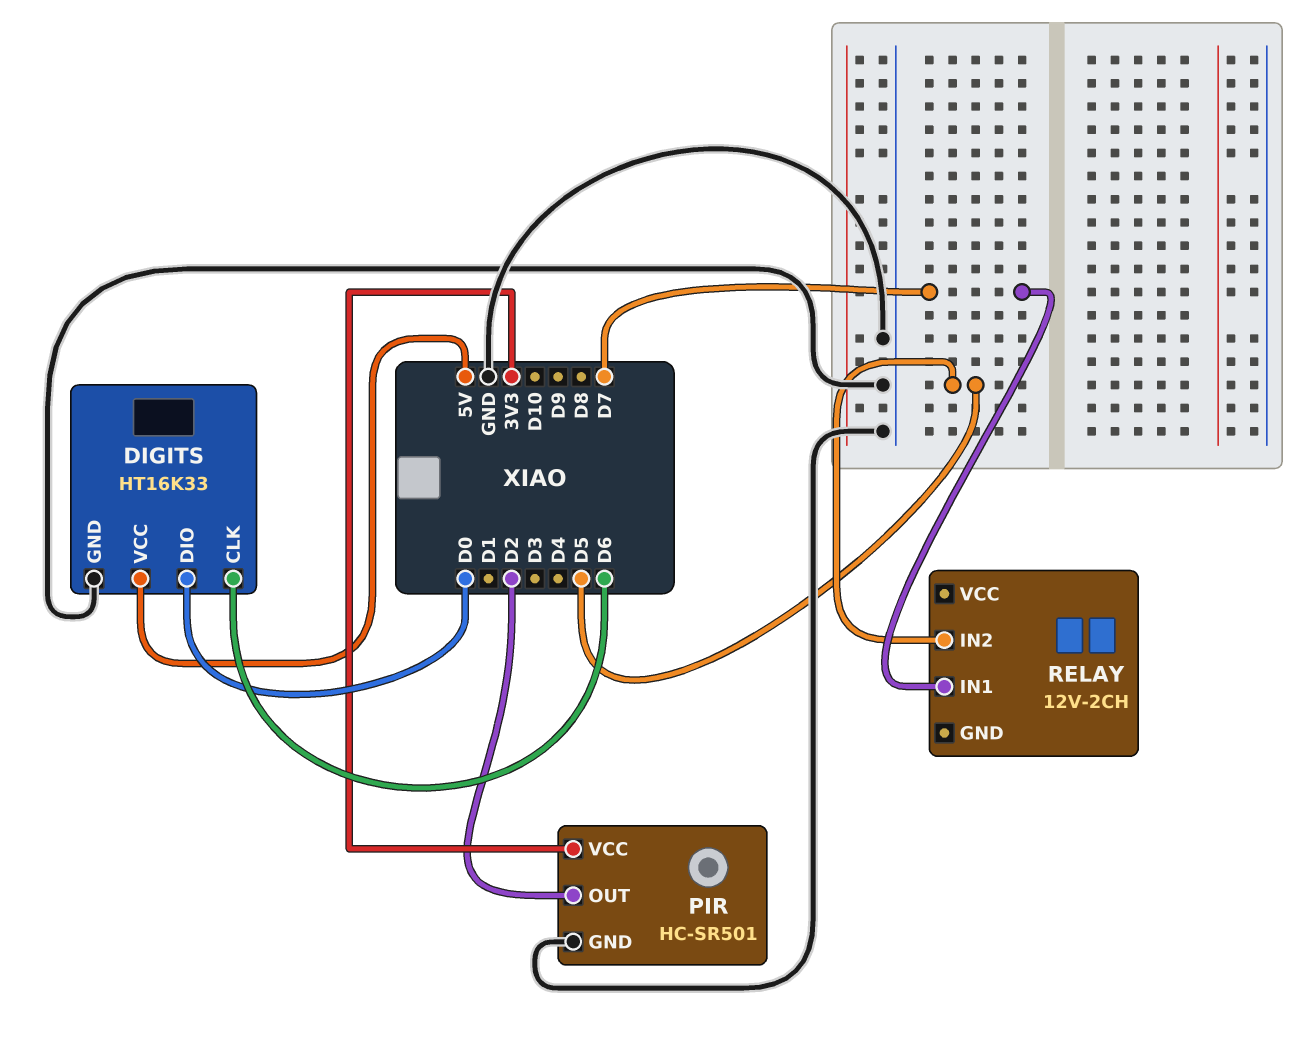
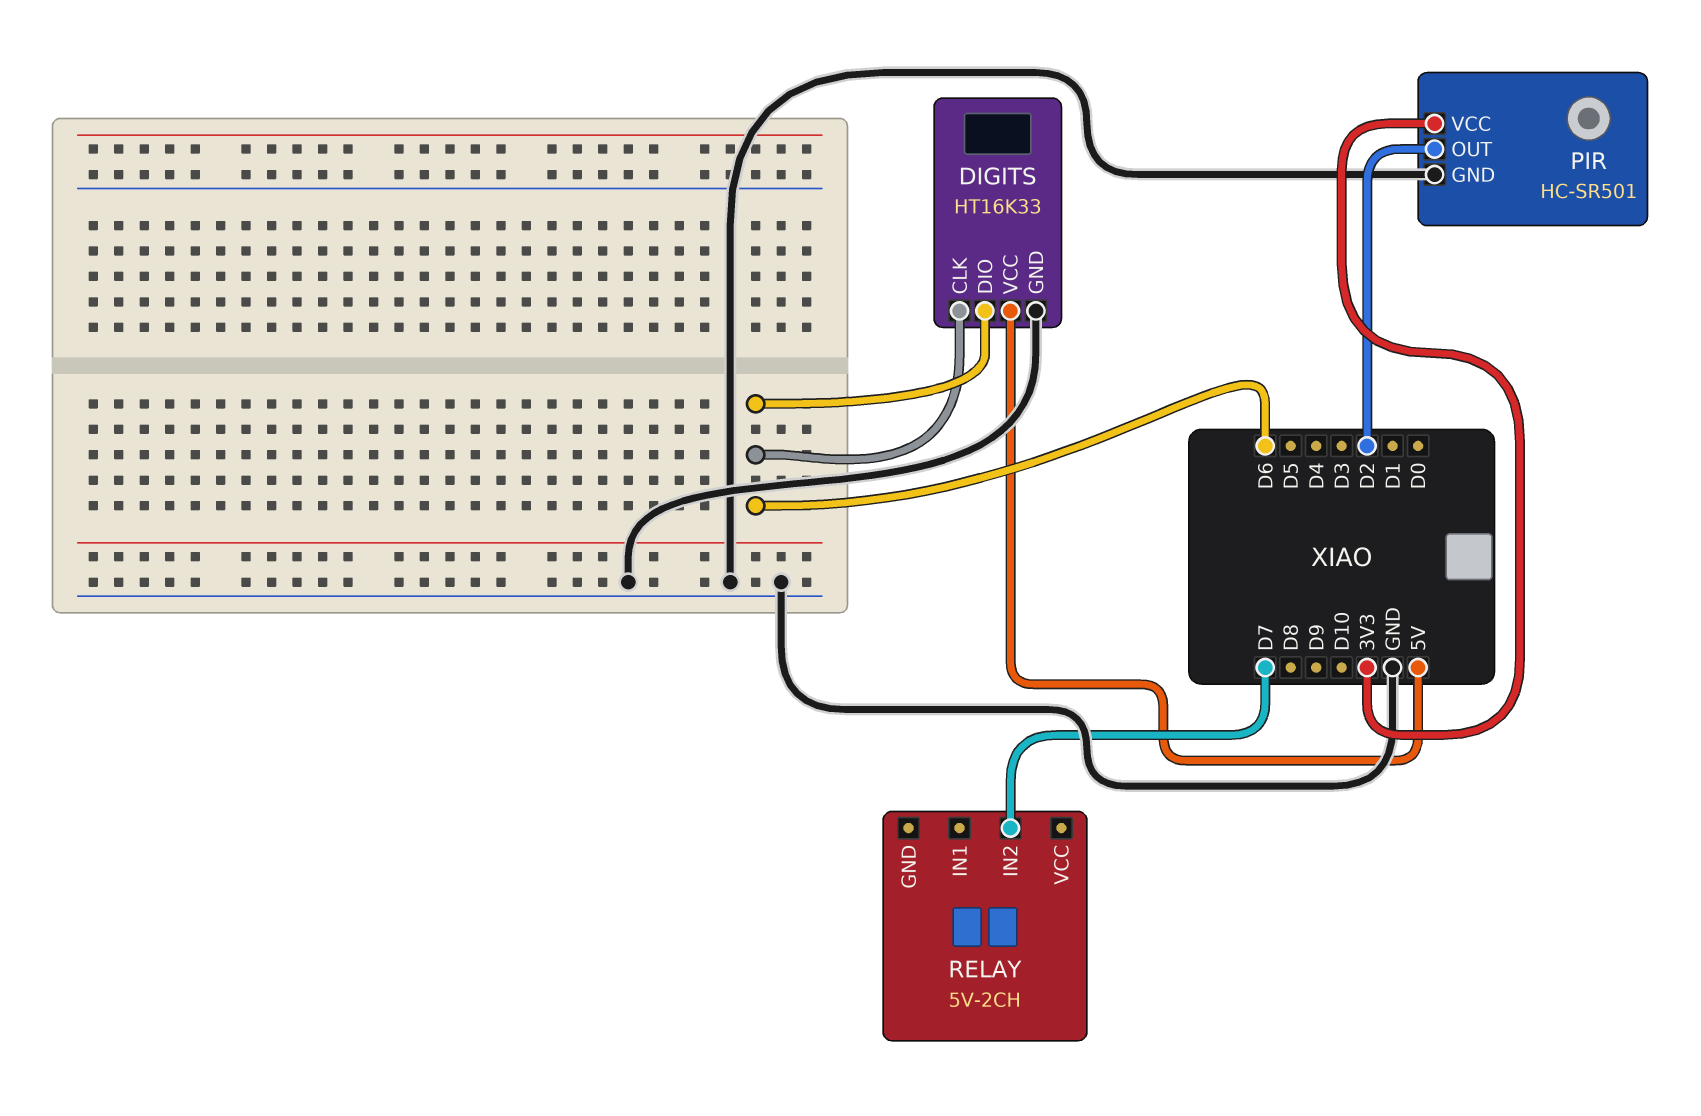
DIGITS pin DIO: D0 -> D6
RELAY: 12V-2CH -> 5V-2CH
RELAY pin IN1: D7 -> none
RELAY pin IN2: D5 -> D7

